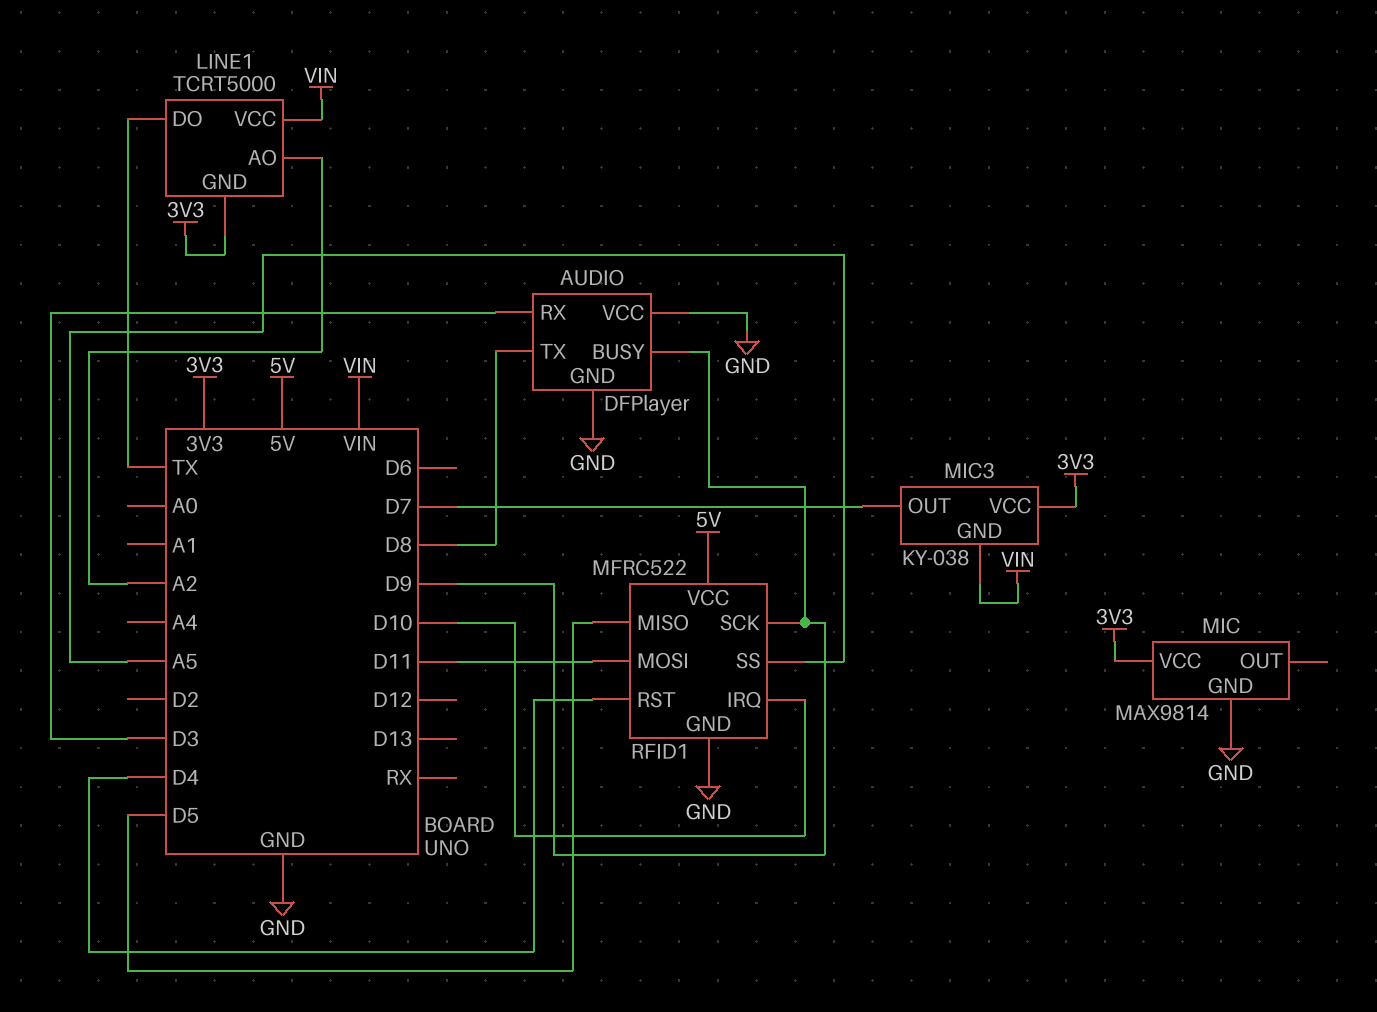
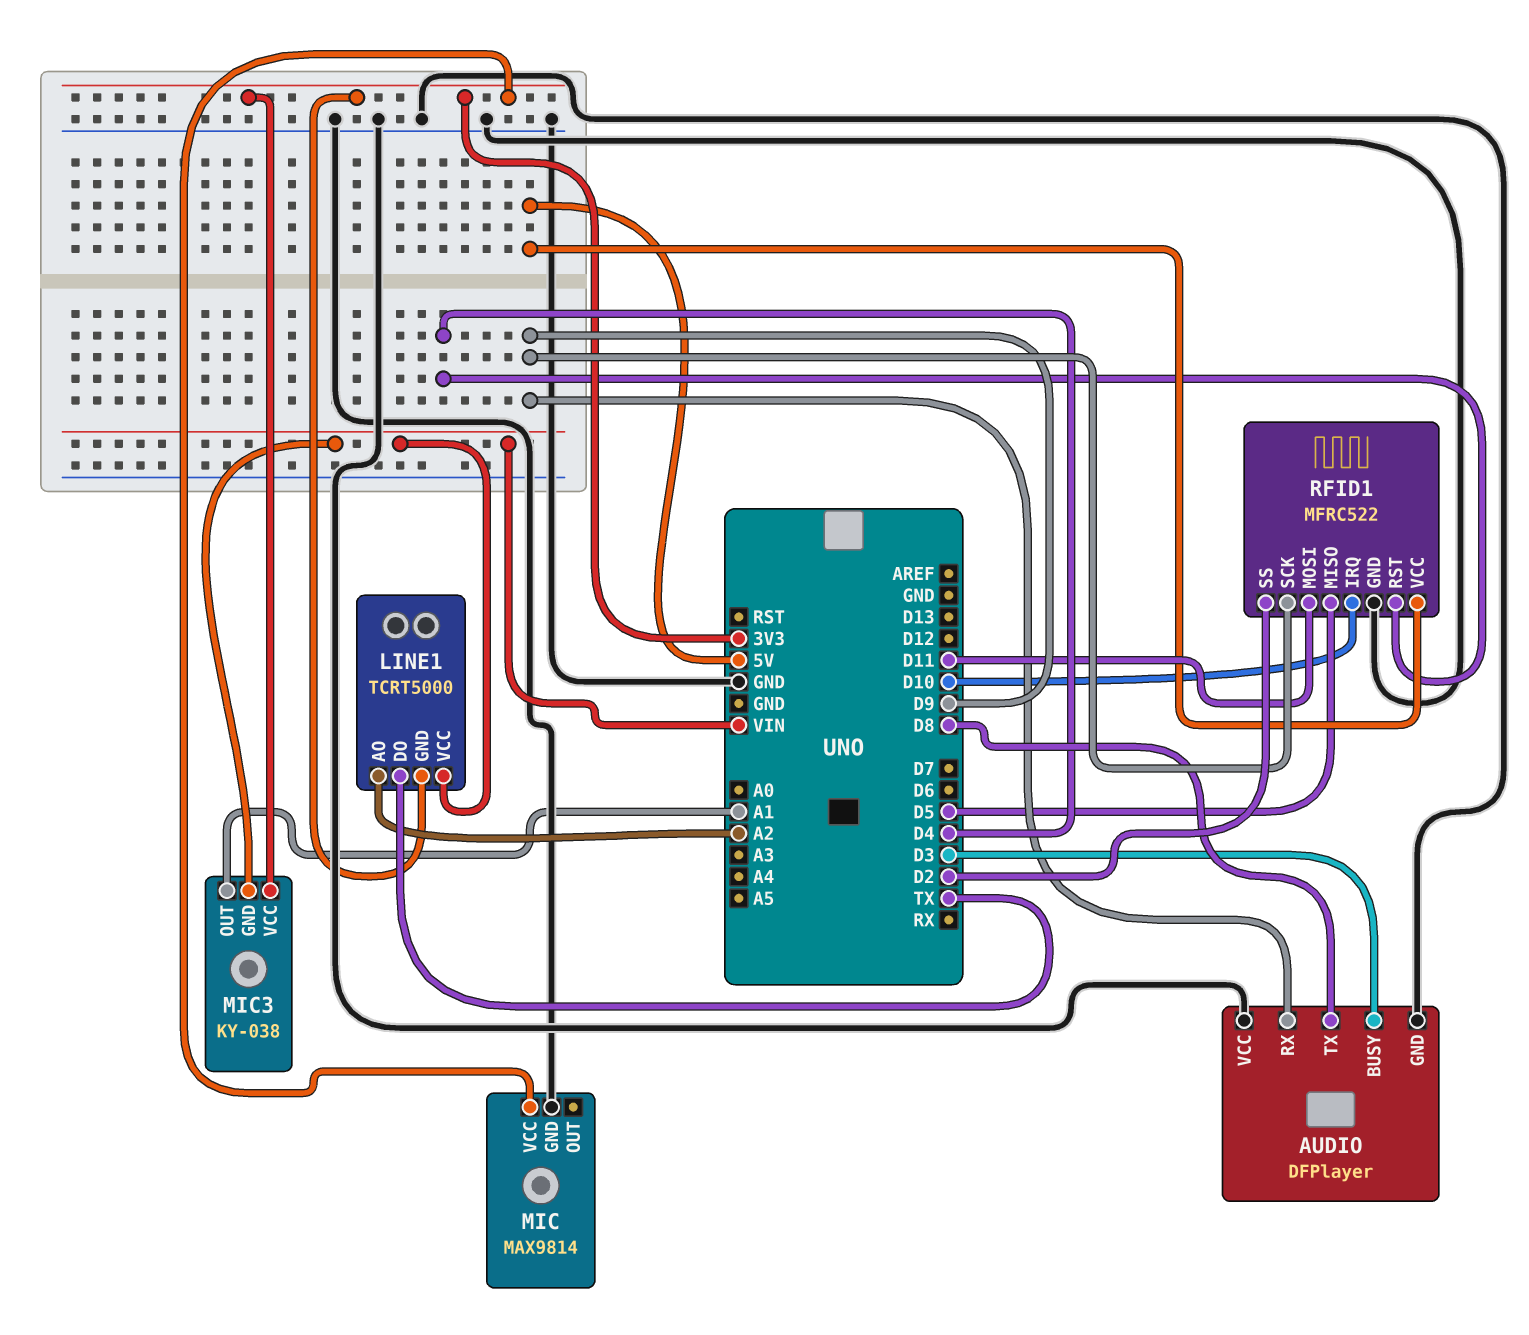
AUDIO pin BUSY: D9 -> D3
AUDIO pin RX: D3 -> D9
MIC3 pin OUT: D7 -> A1
RFID1 pin SS: A5 -> D2

